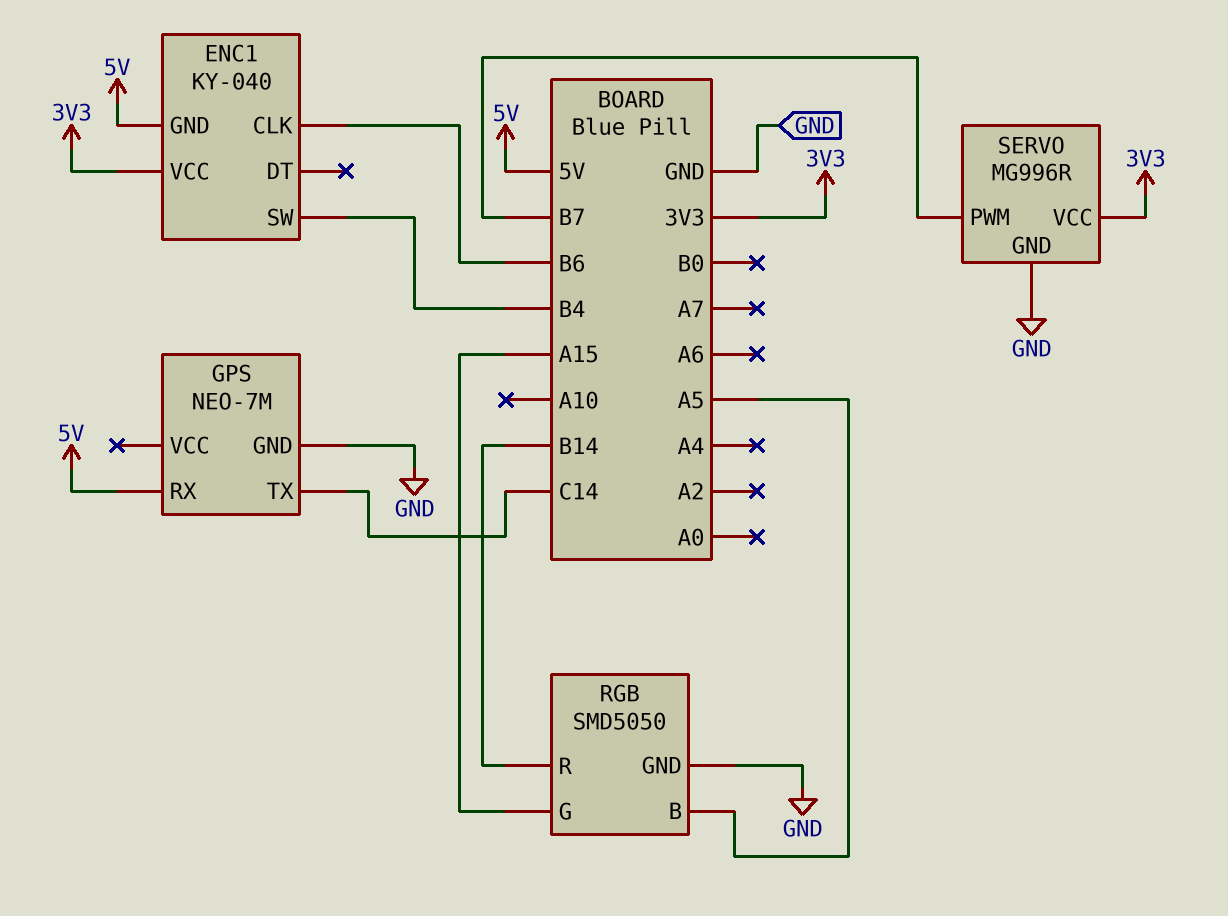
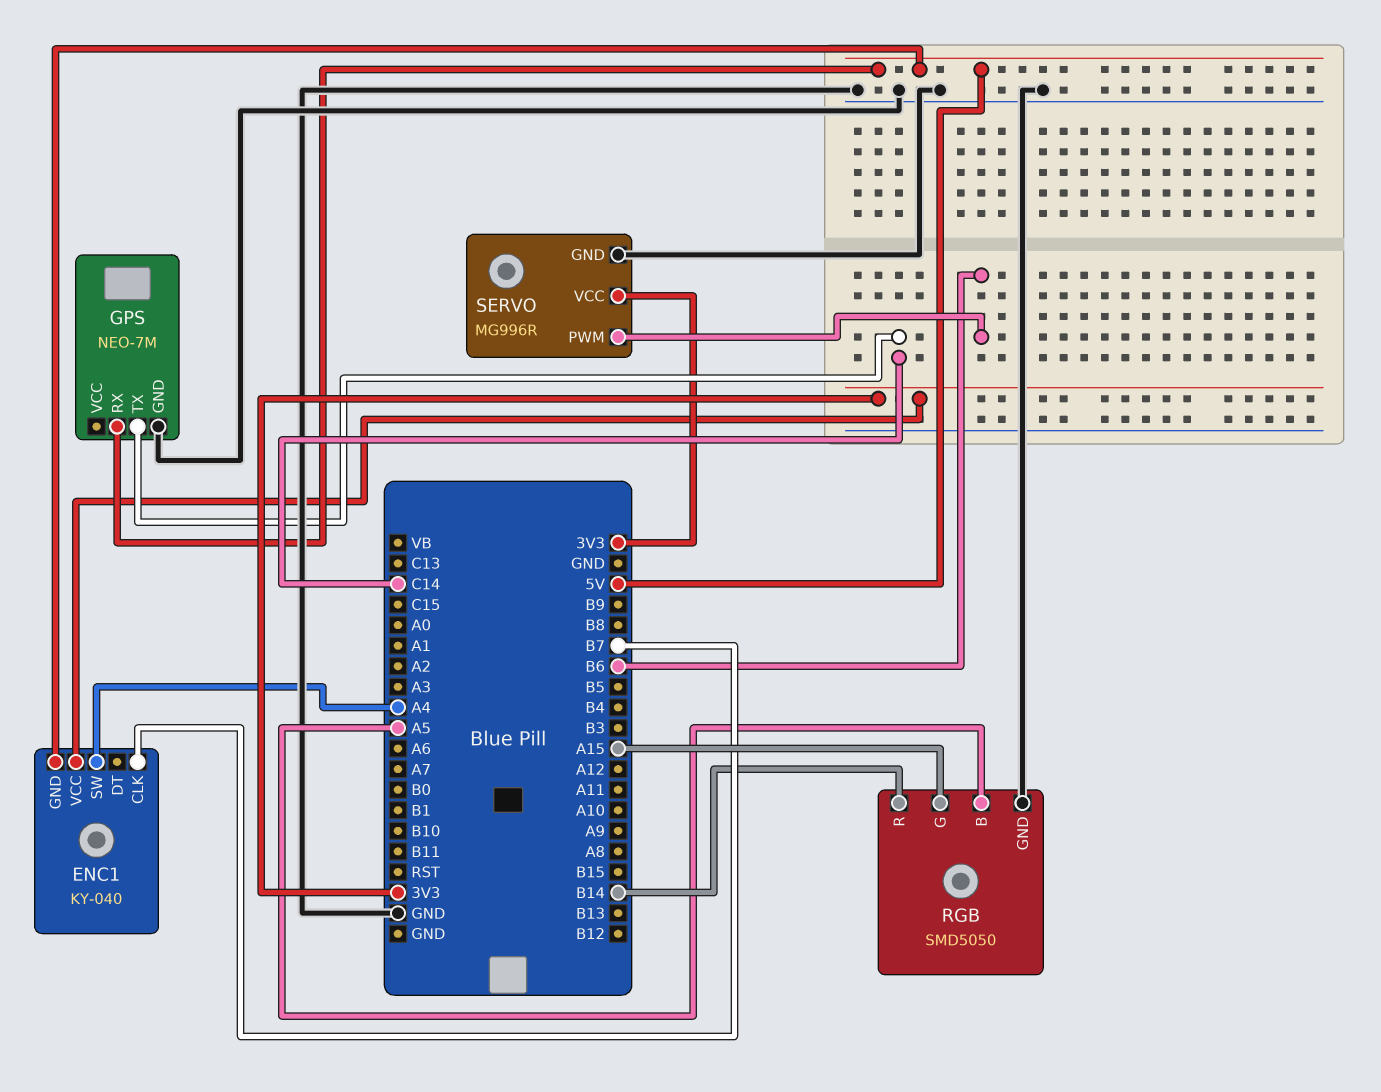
ENC1 pin CLK: B6 -> B7
ENC1 pin SW: B4 -> A4
SERVO pin PWM: B7 -> B6

